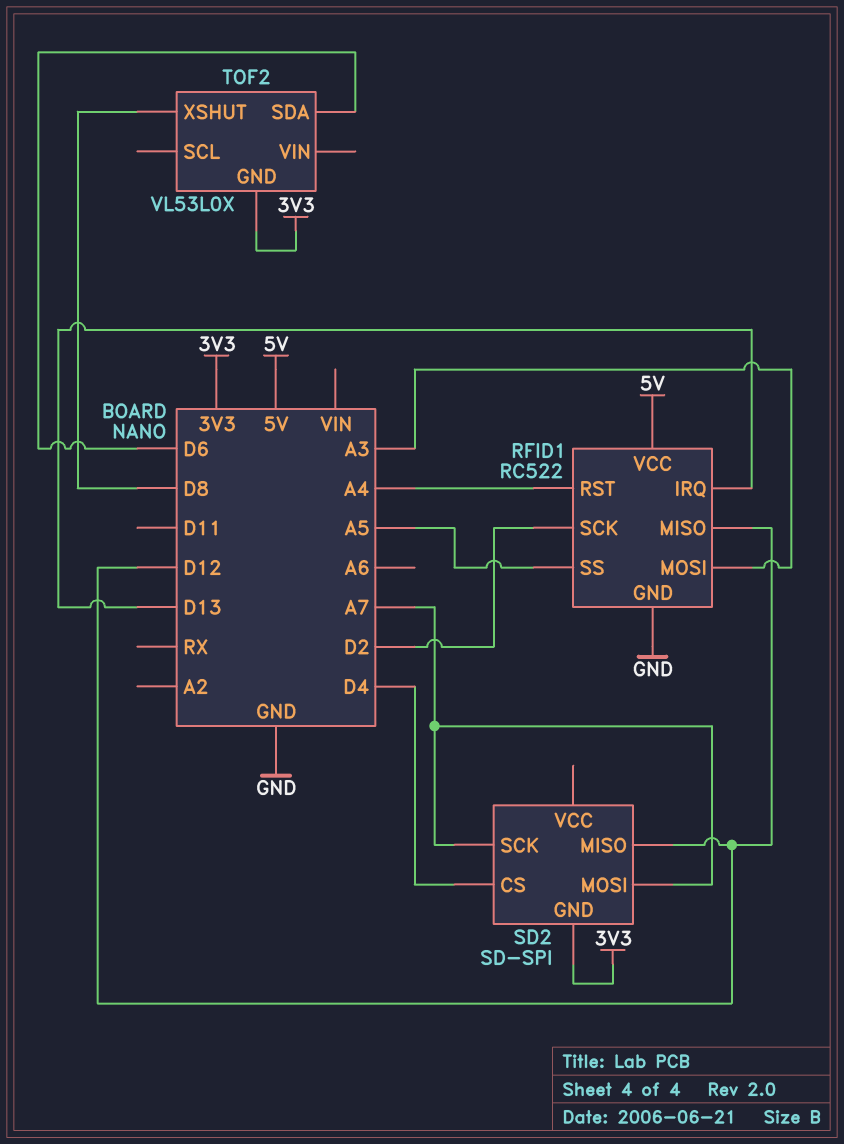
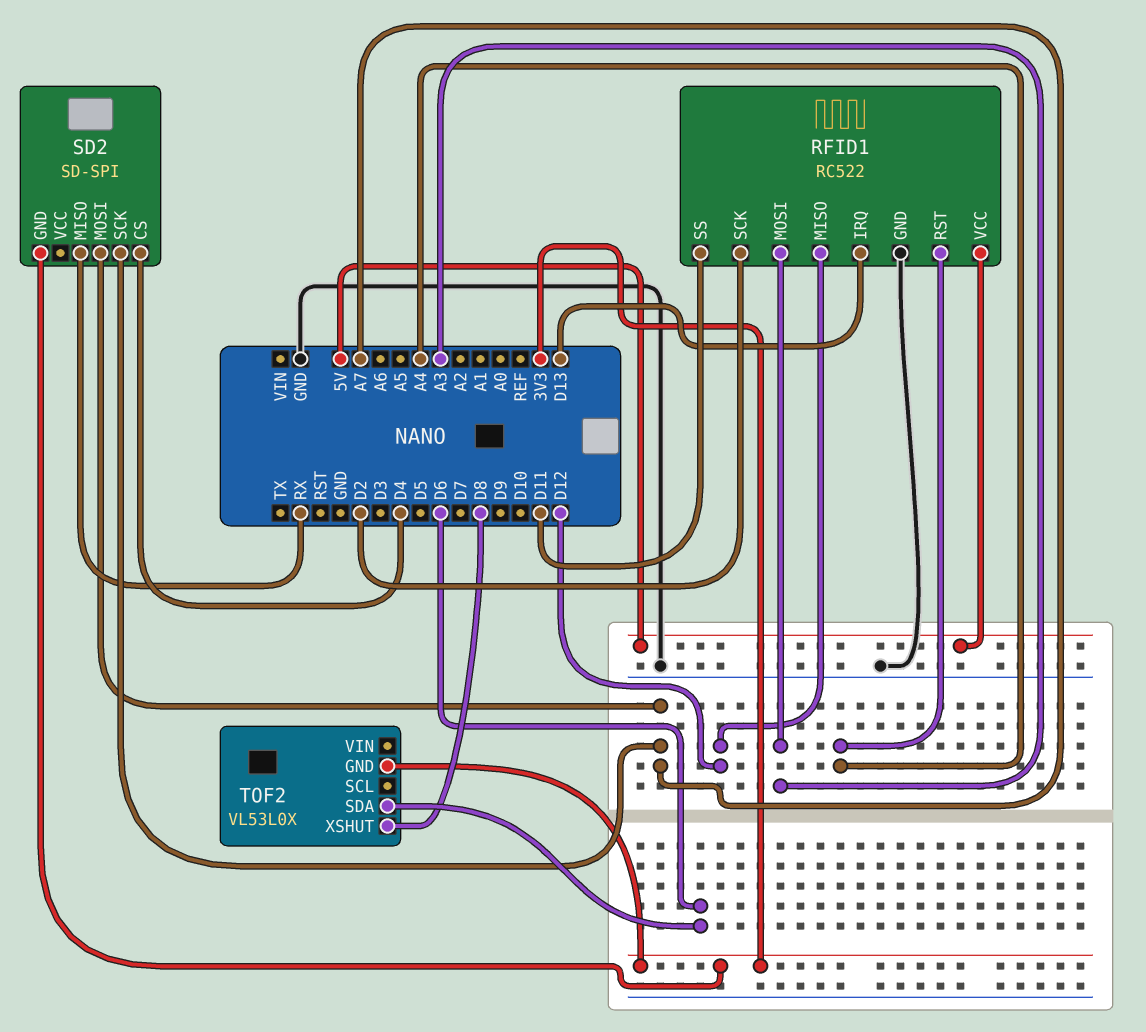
RFID1 pin SS: A5 -> D11
SD2 pin MISO: D12 -> RX

